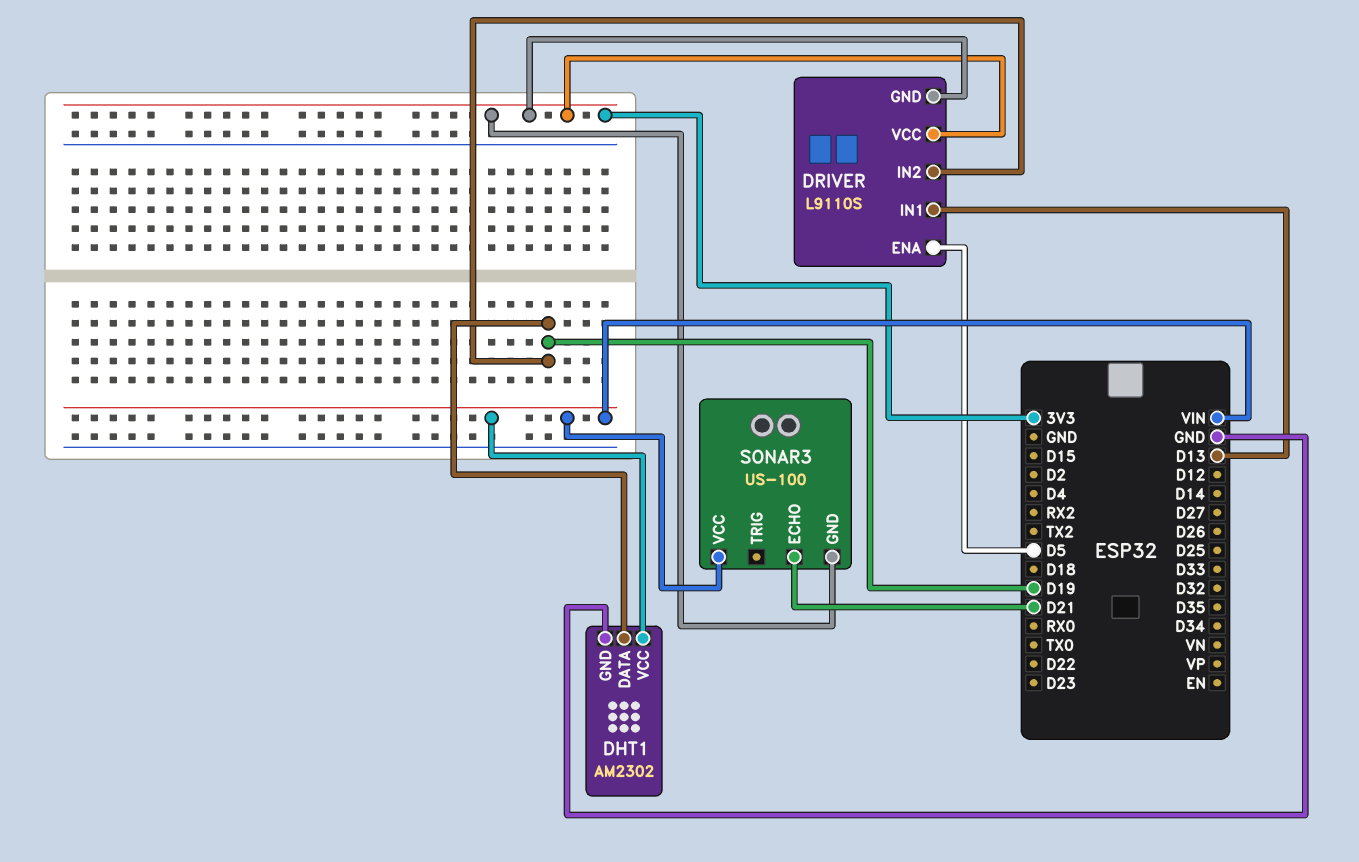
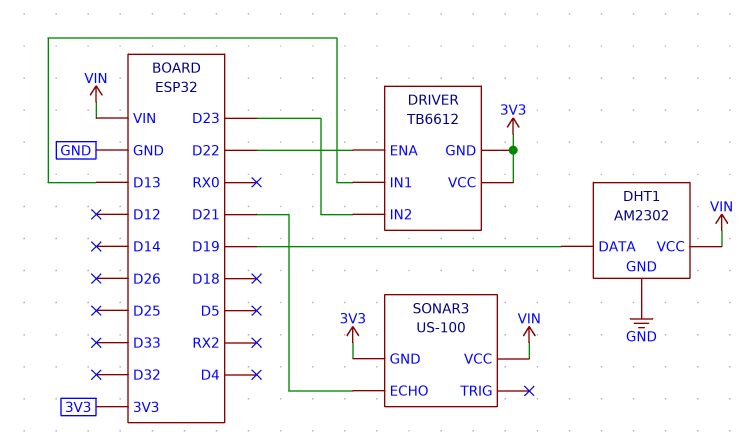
DRIVER: L9110S -> TB6612
DRIVER pin ENA: D5 -> D22
DRIVER pin IN2: D19 -> D23

